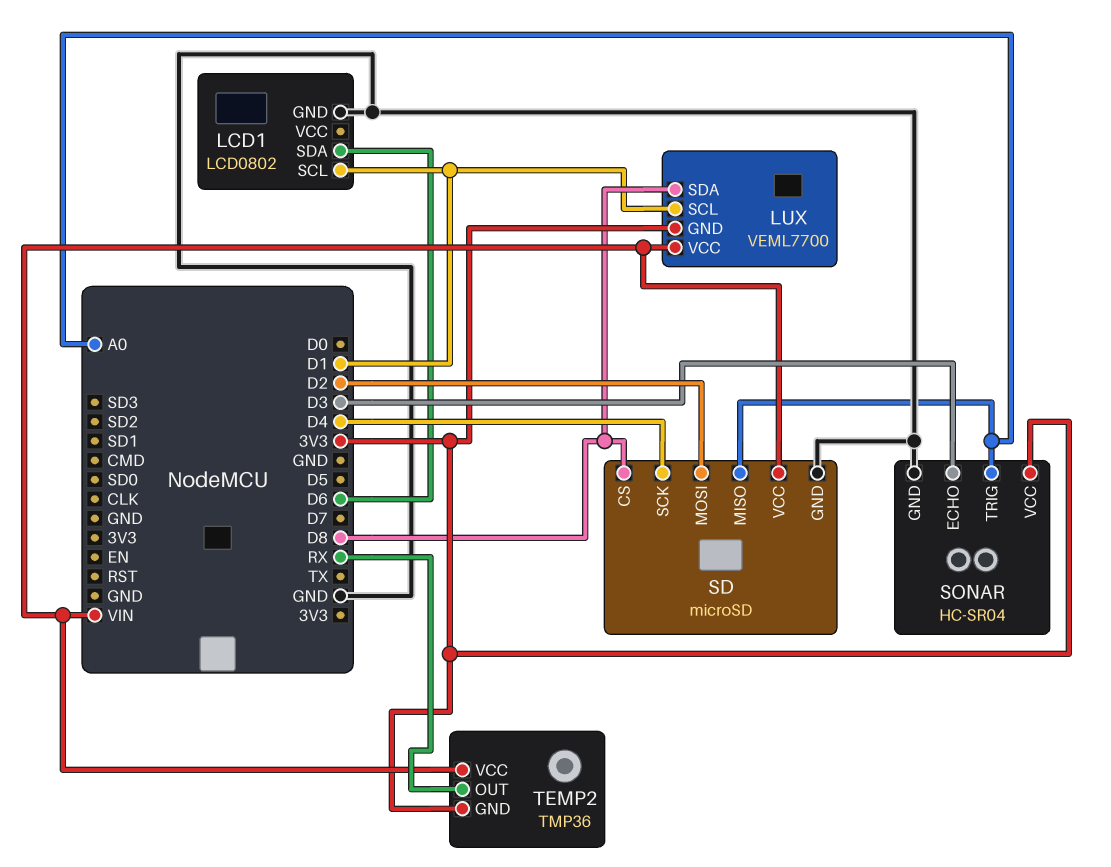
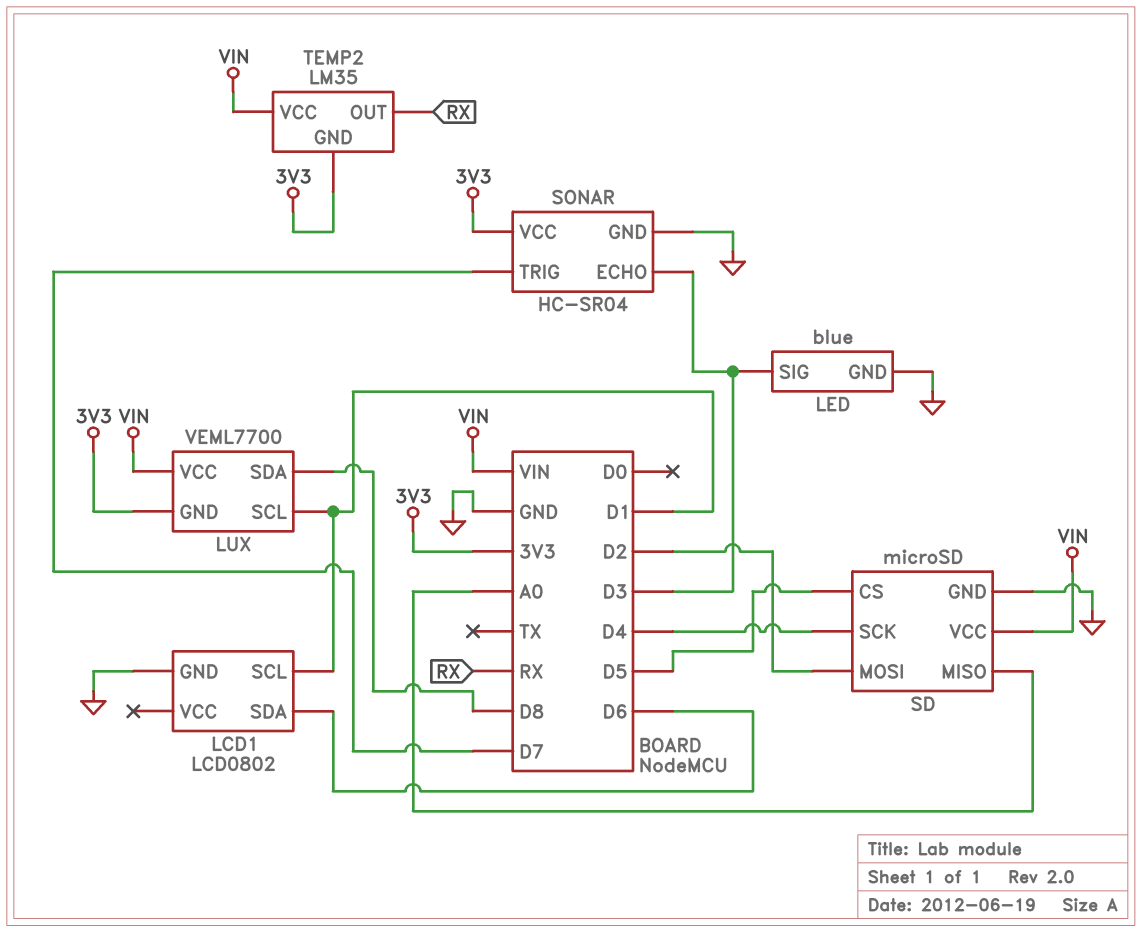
LED: none -> blue
LED pin GND: none -> GND
LED pin SIG: none -> D3
SD pin CS: D8 -> D5
SONAR pin TRIG: A0 -> D7
TEMP2: TMP36 -> LM35

